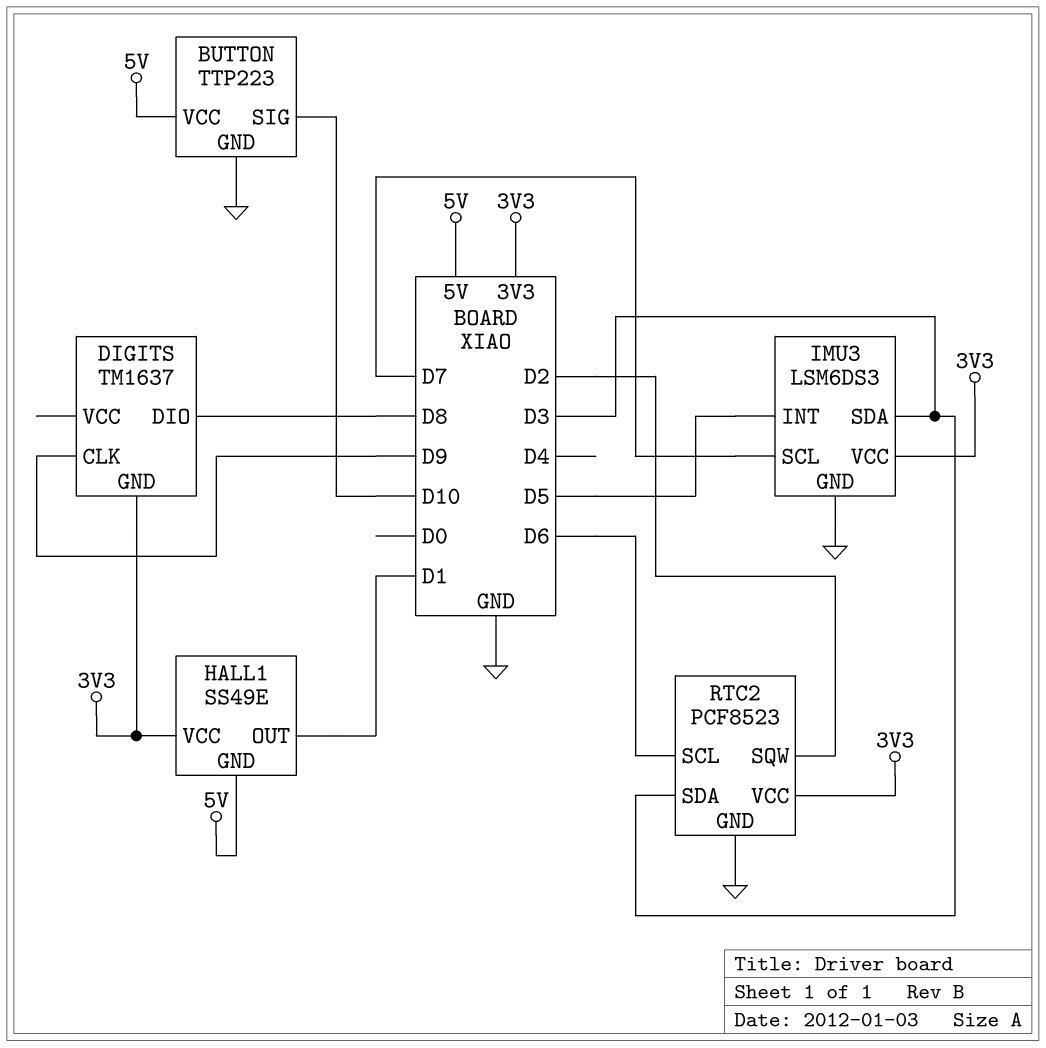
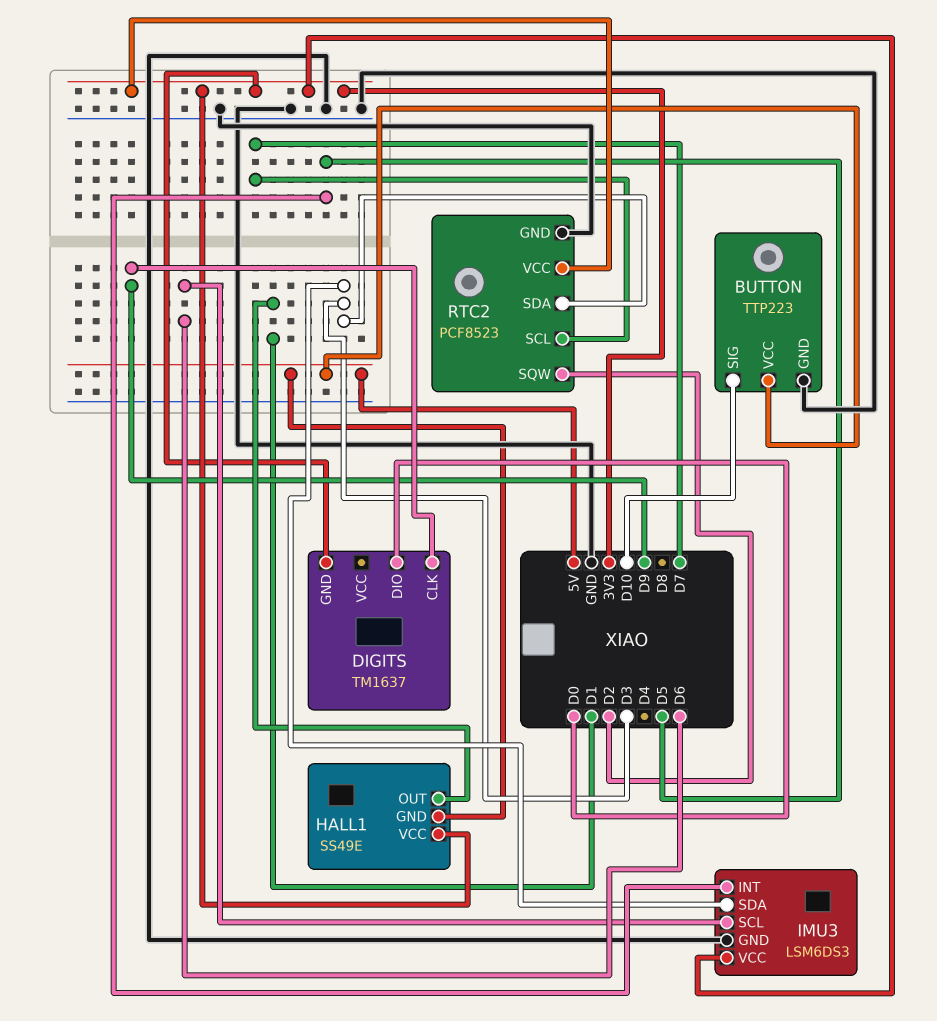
DIGITS pin DIO: D8 -> D0
IMU3 pin SCL: D7 -> D6
RTC2 pin SCL: D6 -> D7

